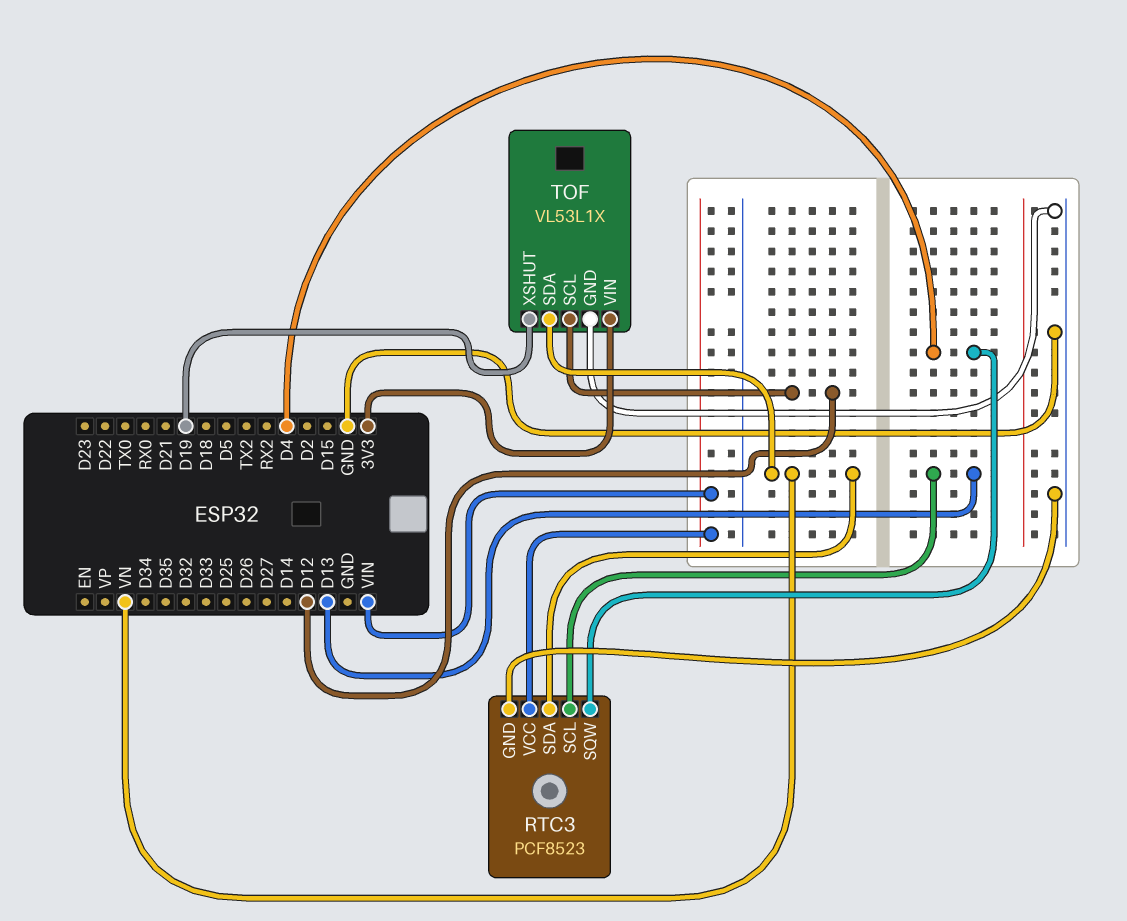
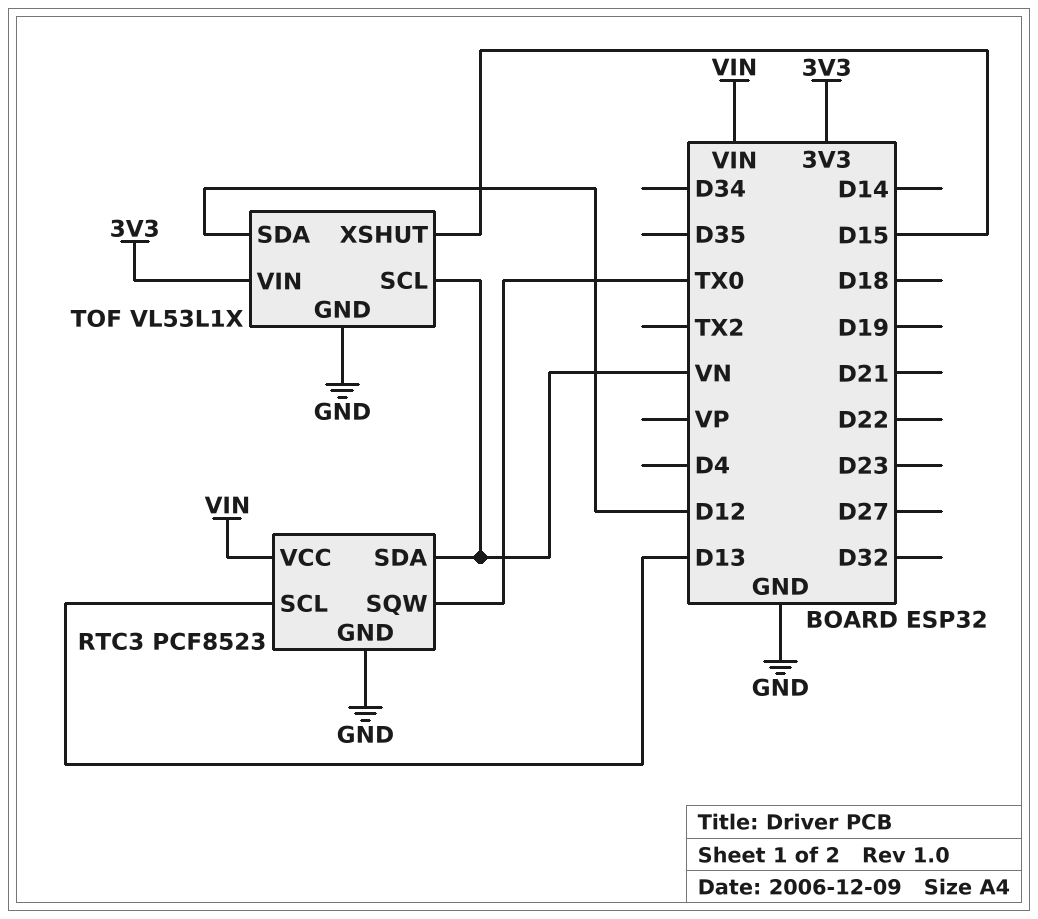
RTC3 pin SQW: D4 -> TX0
TOF pin SCL: D12 -> VN
TOF pin SDA: VN -> D12
TOF pin XSHUT: D19 -> D15

